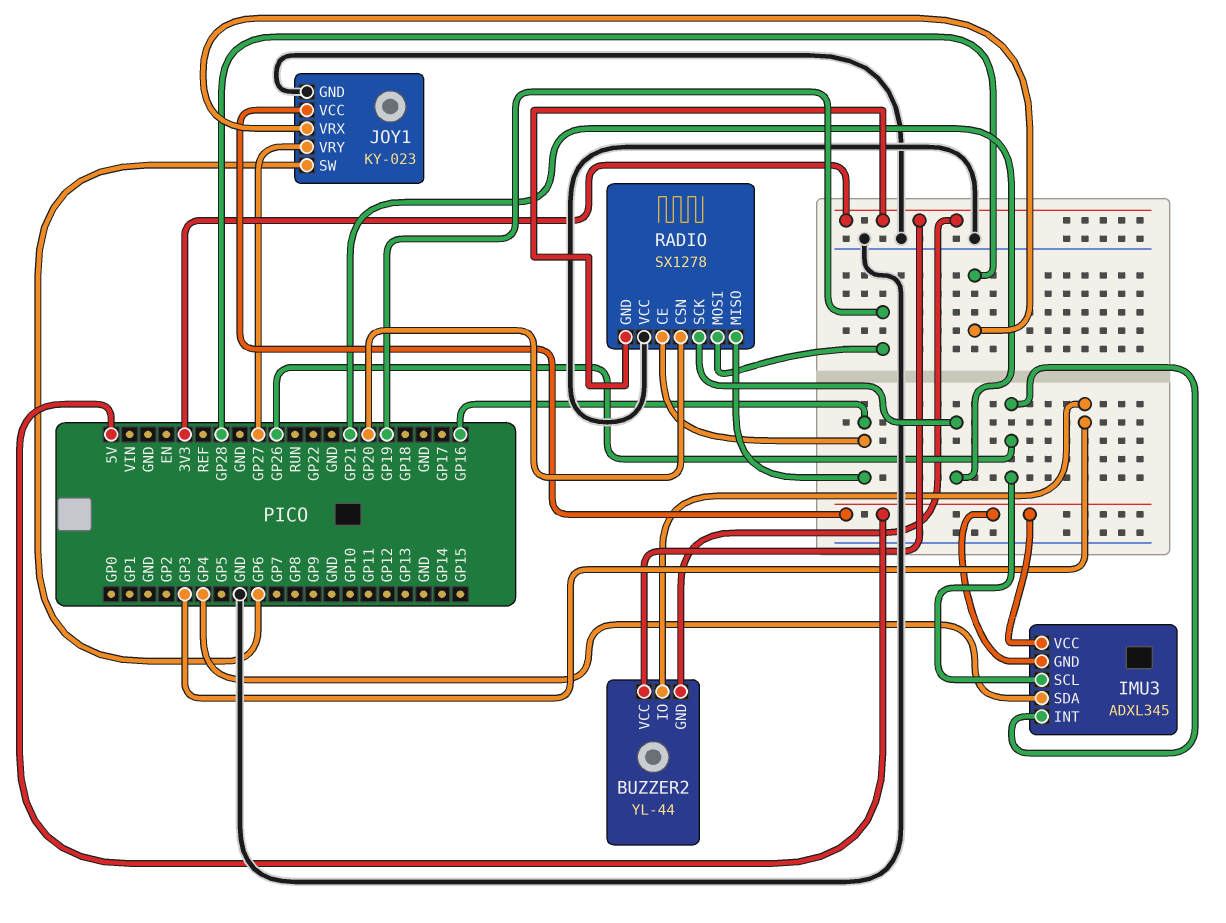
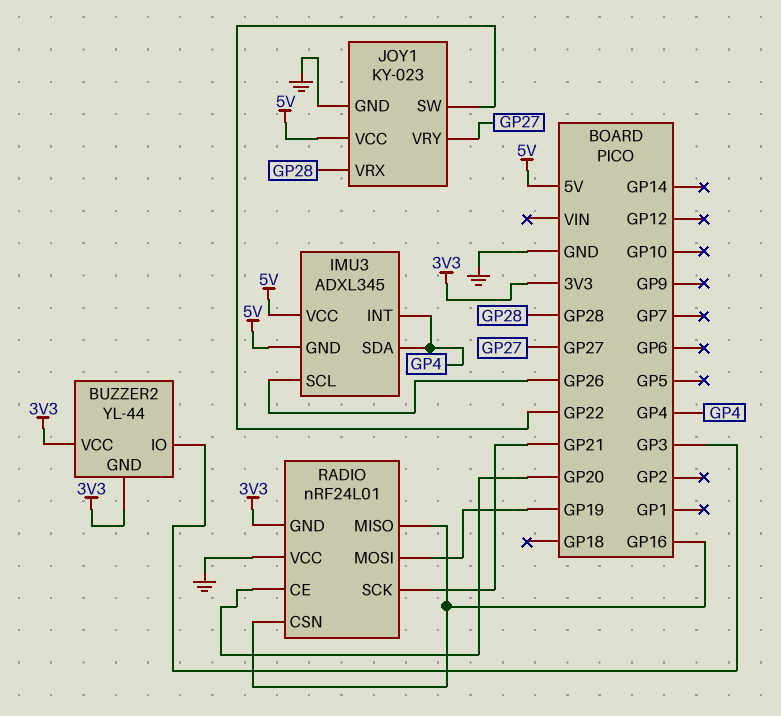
IMU3 pin INT: GP26 -> GP4
JOY1 pin SW: GP6 -> GP22
RADIO: SX1278 -> nRF24L01
RADIO pin CE: GP16 -> GP20
RADIO pin CSN: GP20 -> GP16

